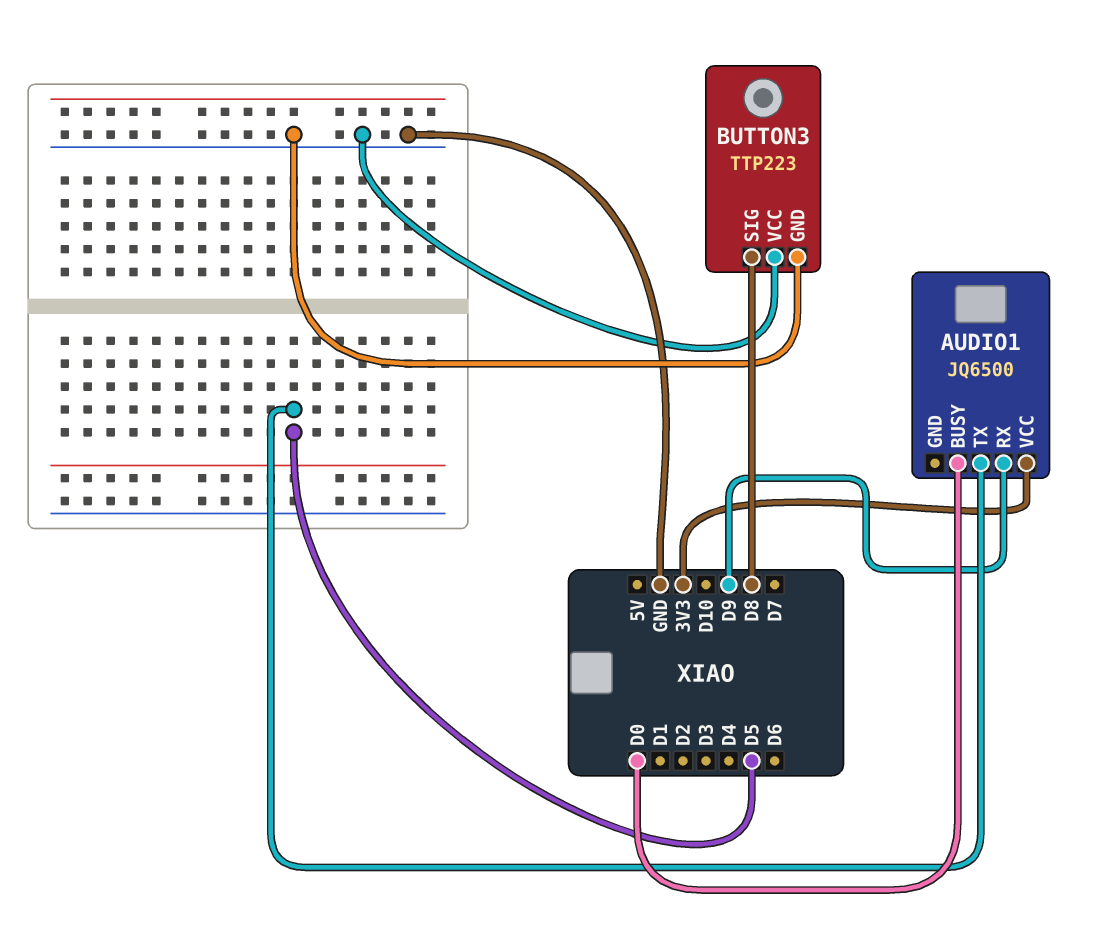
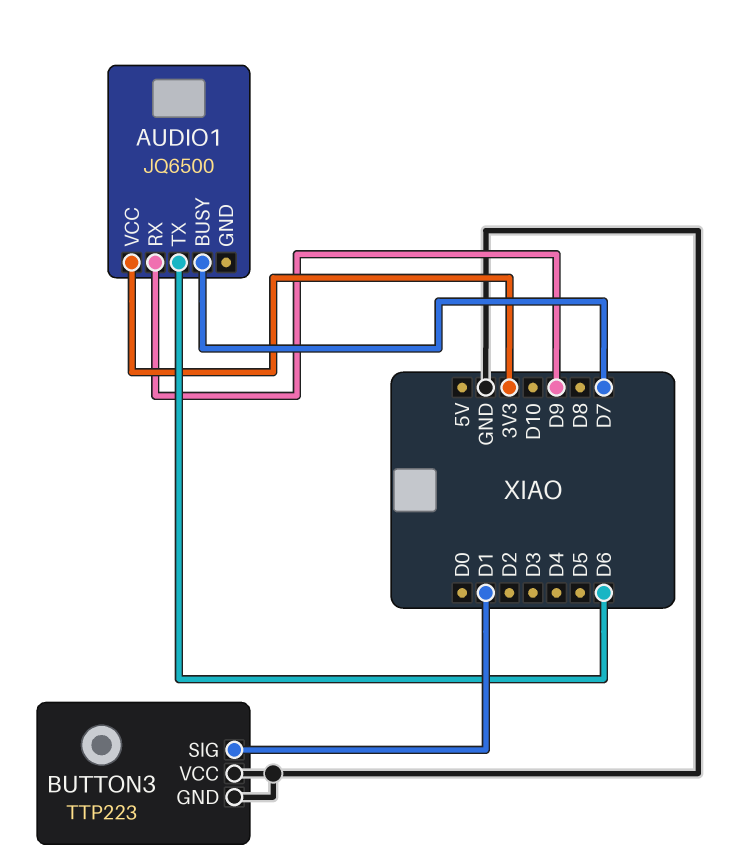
AUDIO1 pin BUSY: D0 -> D7
AUDIO1 pin TX: D5 -> D6
BUTTON3 pin SIG: D8 -> D1

